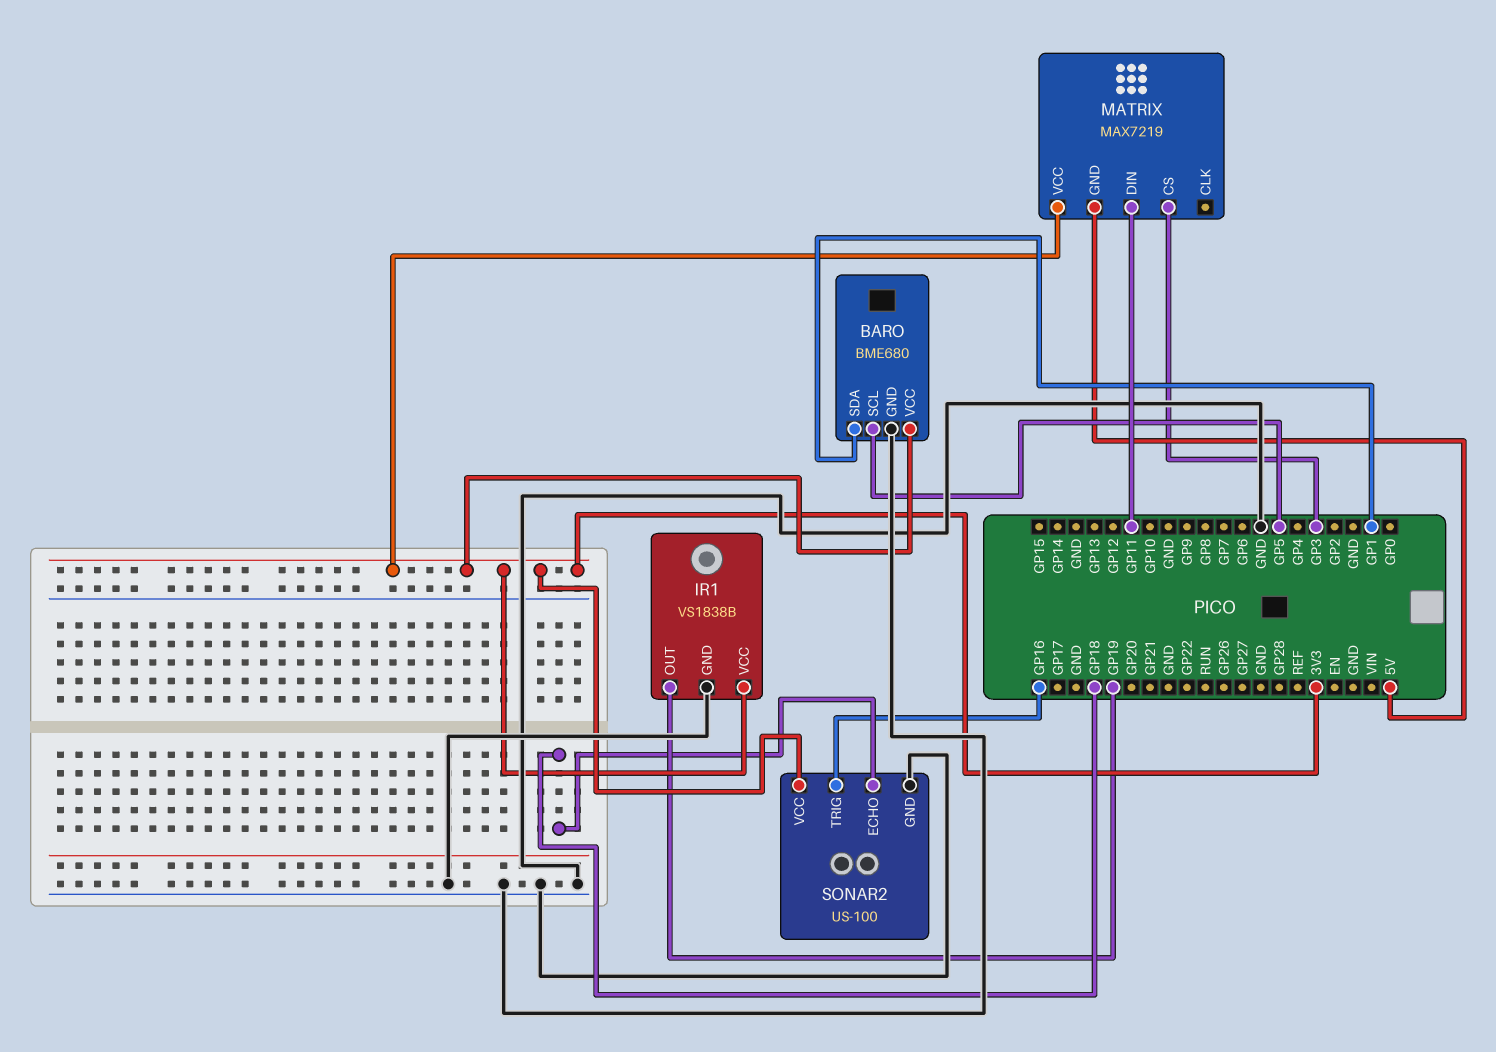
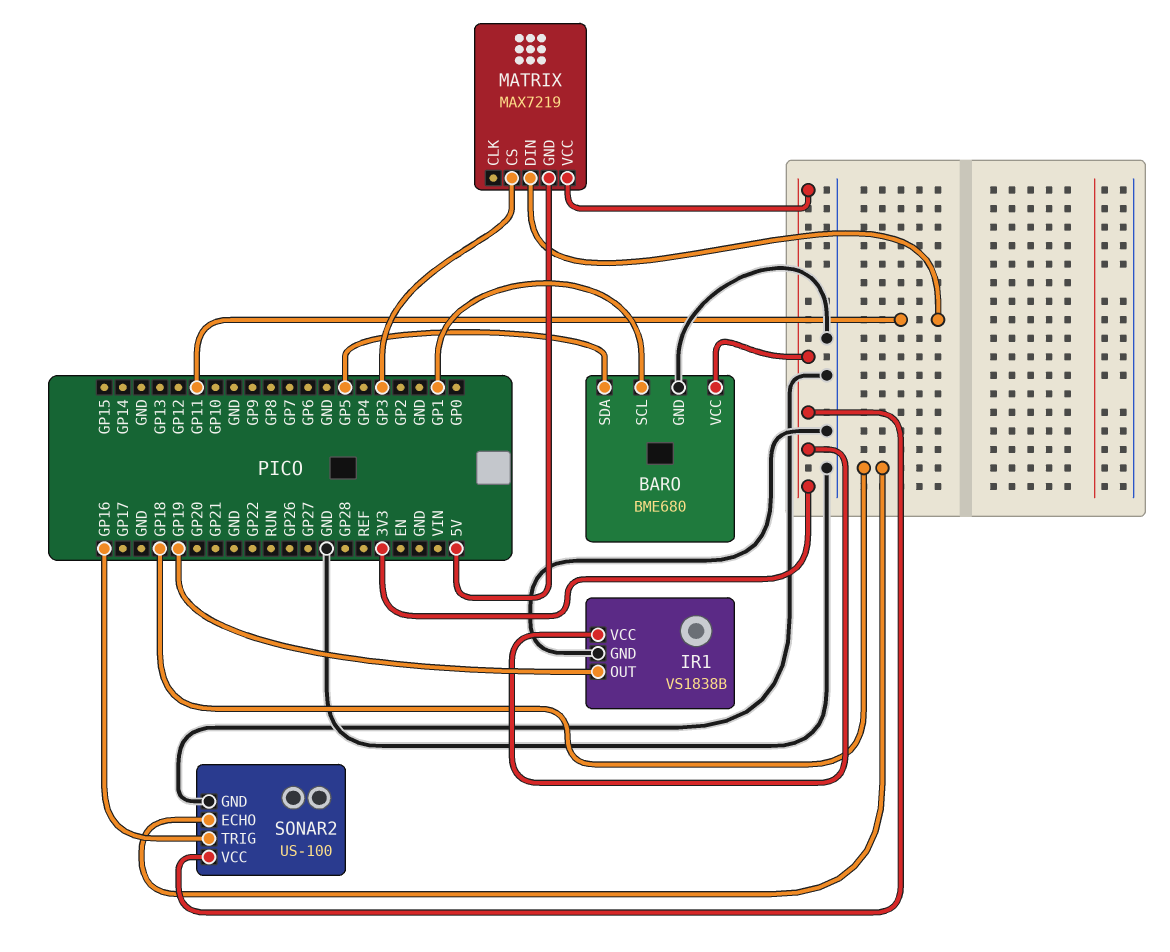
BARO pin SCL: GP5 -> GP1
BARO pin SDA: GP1 -> GP5

